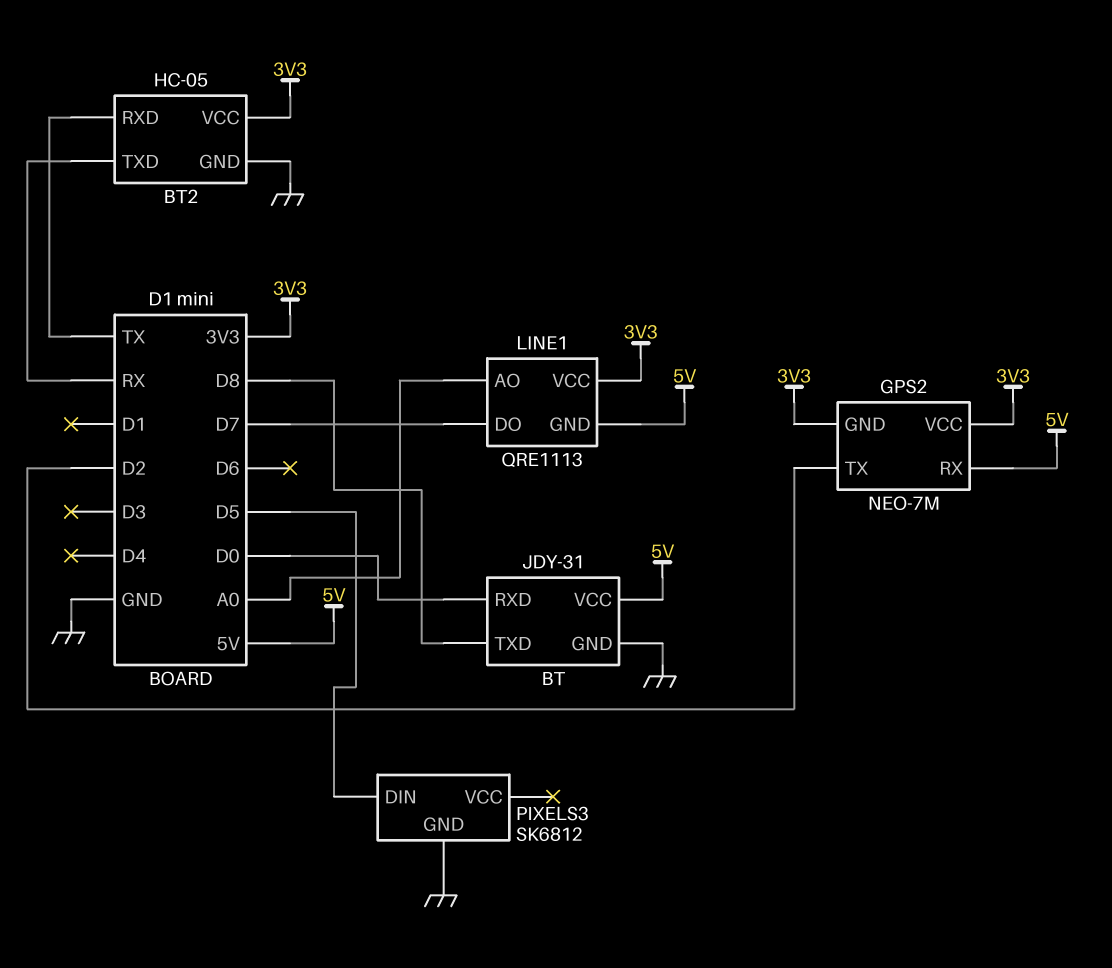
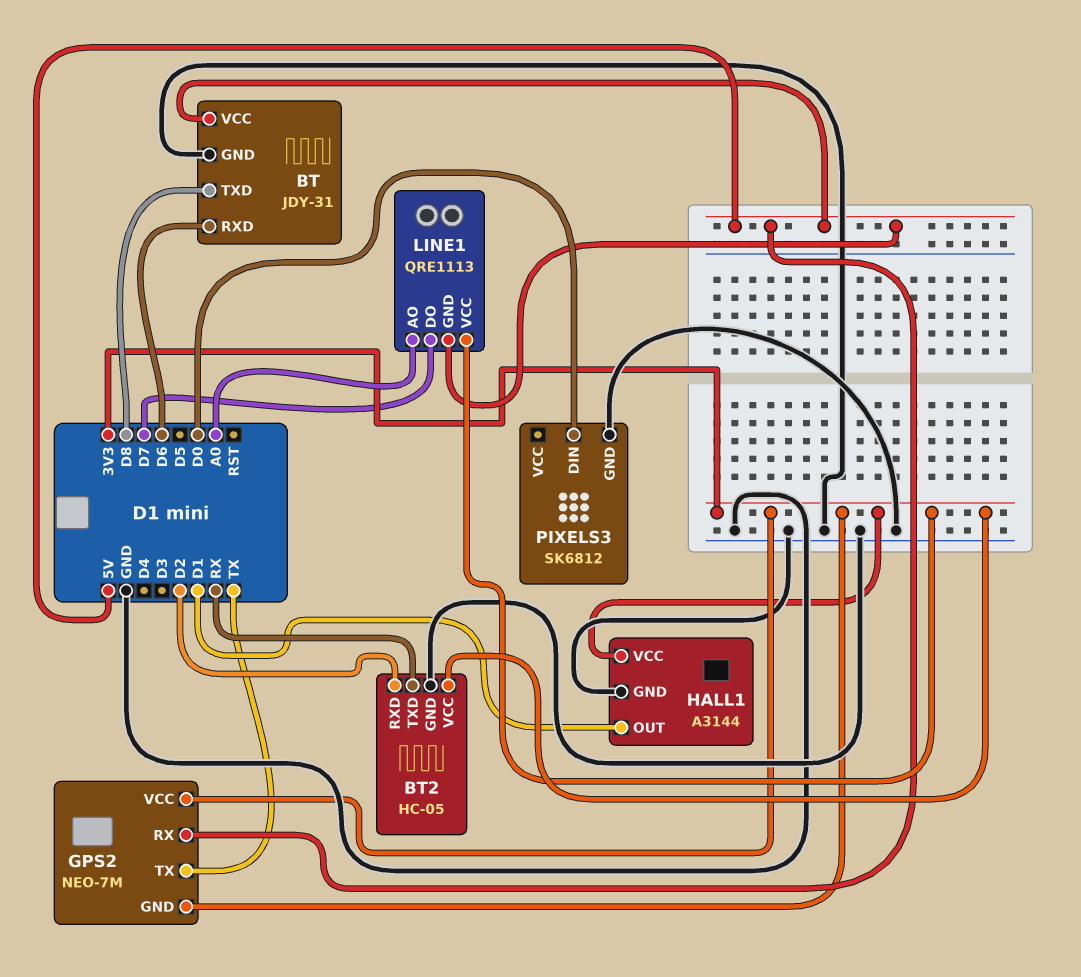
BT pin RXD: D0 -> D6
BT2 pin RXD: TX -> D2
GPS2 pin TX: D2 -> TX
HALL1: none -> A3144
HALL1 pin GND: none -> GND
HALL1 pin OUT: none -> D1
HALL1 pin VCC: none -> 3V3
PIXELS3 pin DIN: D5 -> D0

